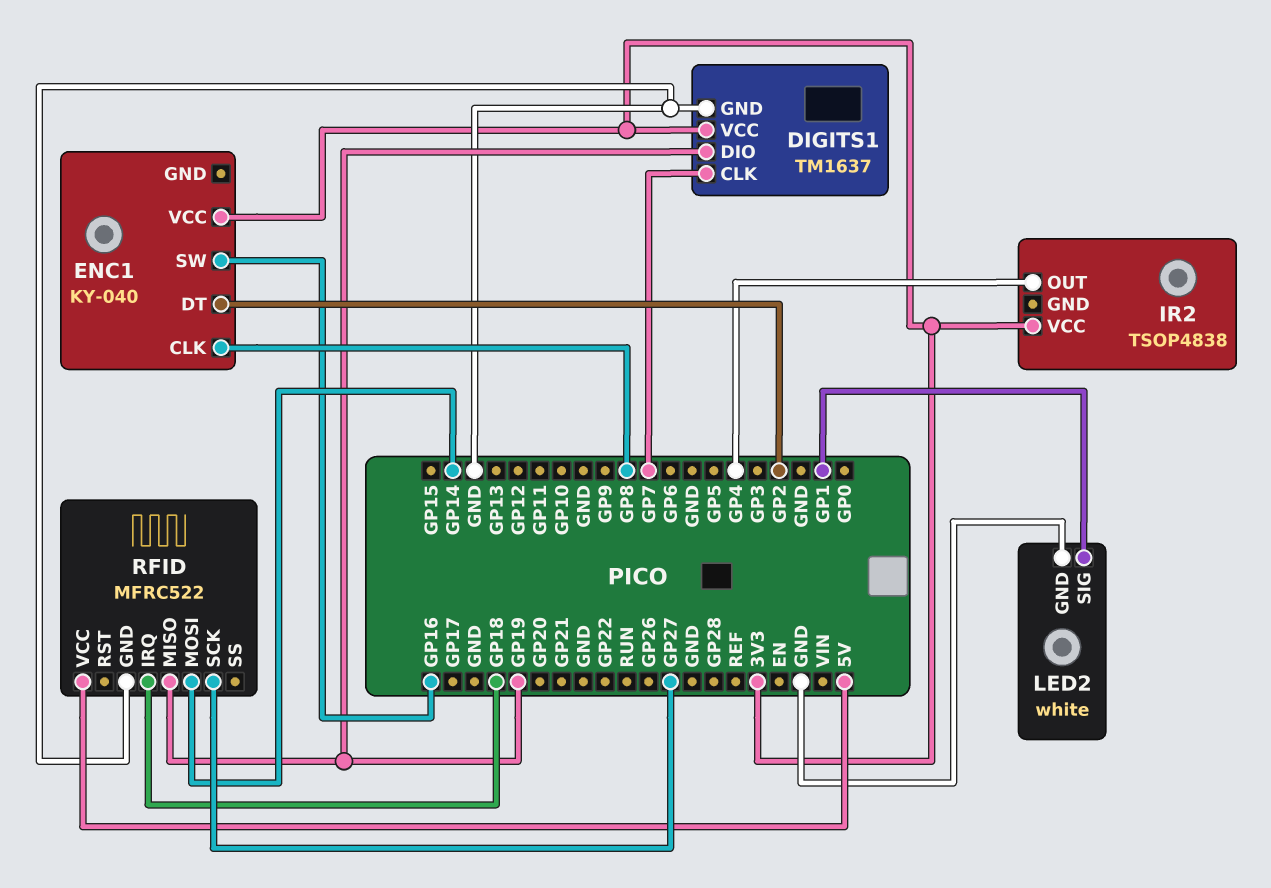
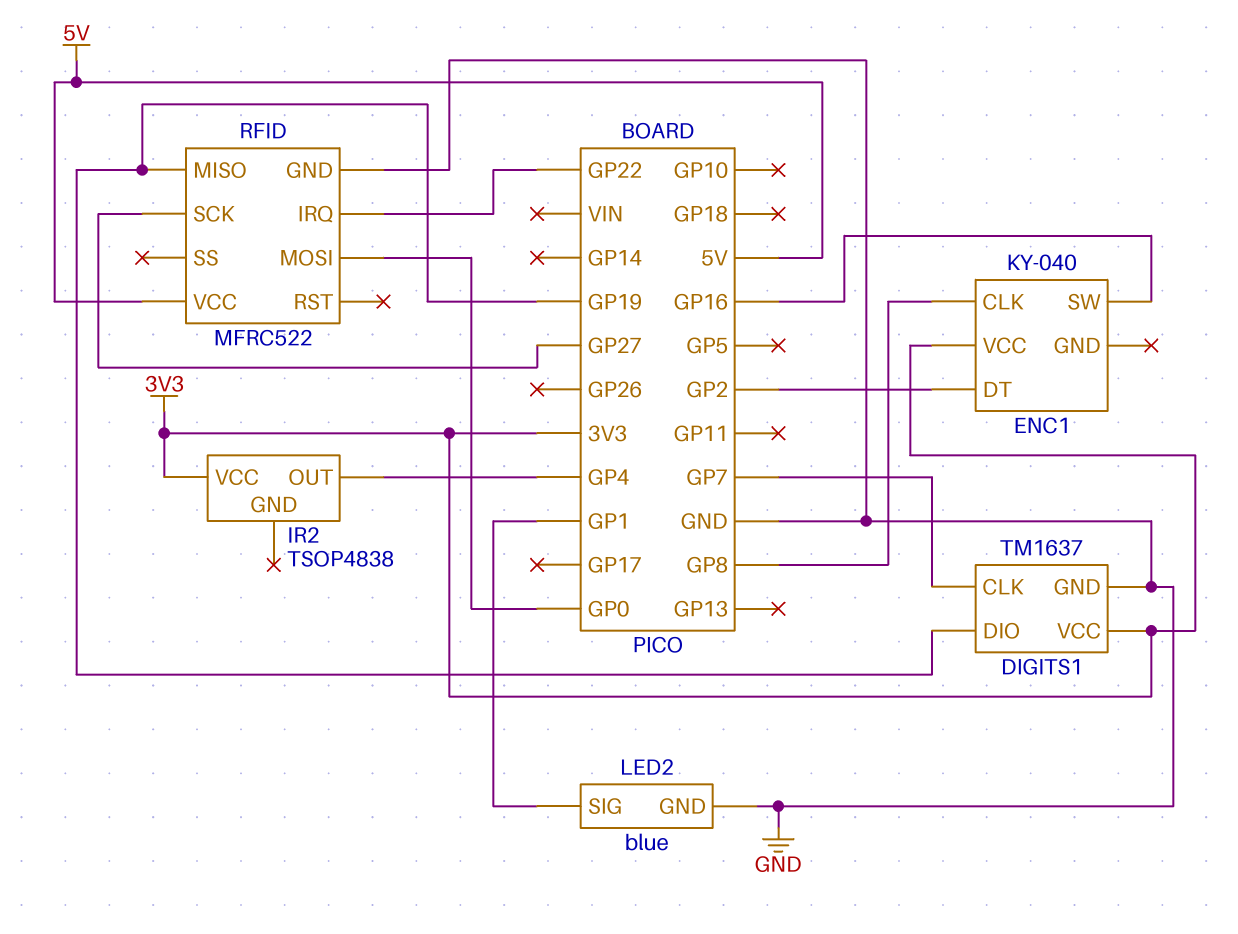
LED2: white -> blue
RFID pin IRQ: GP18 -> GP22
RFID pin MOSI: GP14 -> GP0

